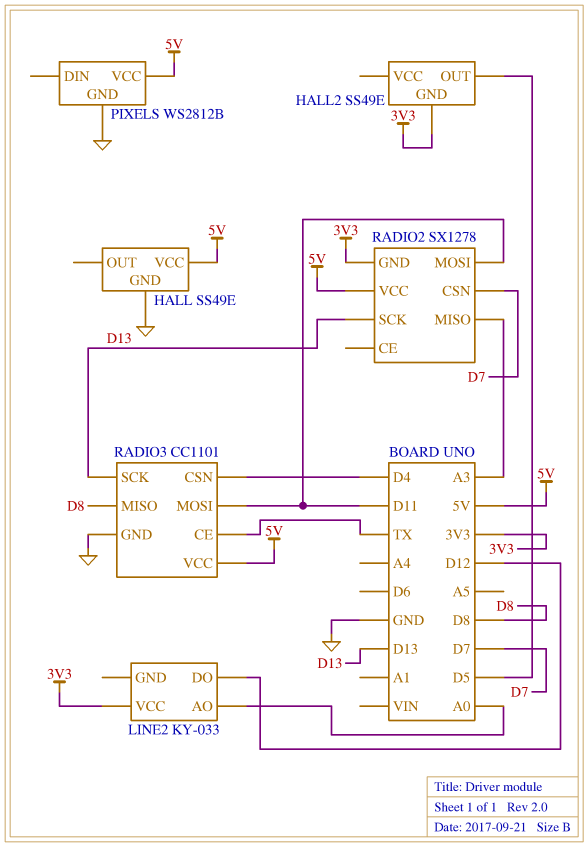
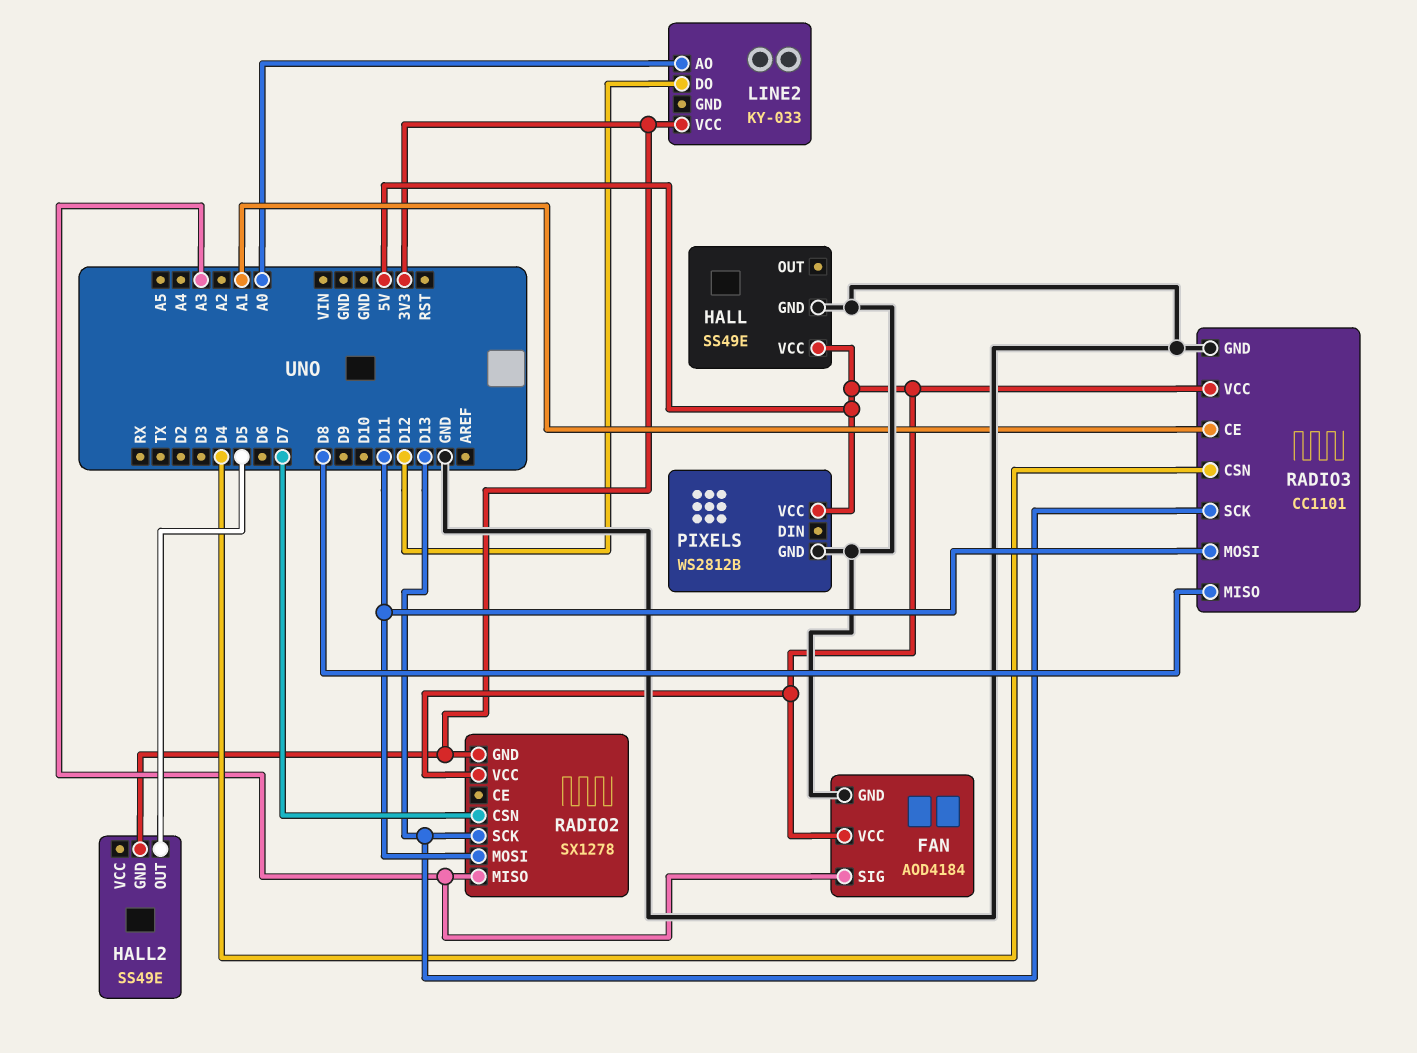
FAN: none -> AOD4184
FAN pin GND: none -> GND
FAN pin SIG: none -> A3
FAN pin VCC: none -> 5V
RADIO3 pin CE: TX -> A1

